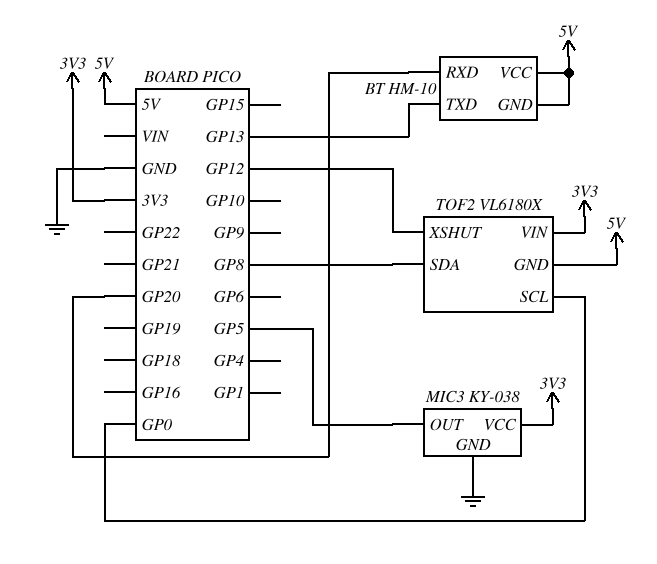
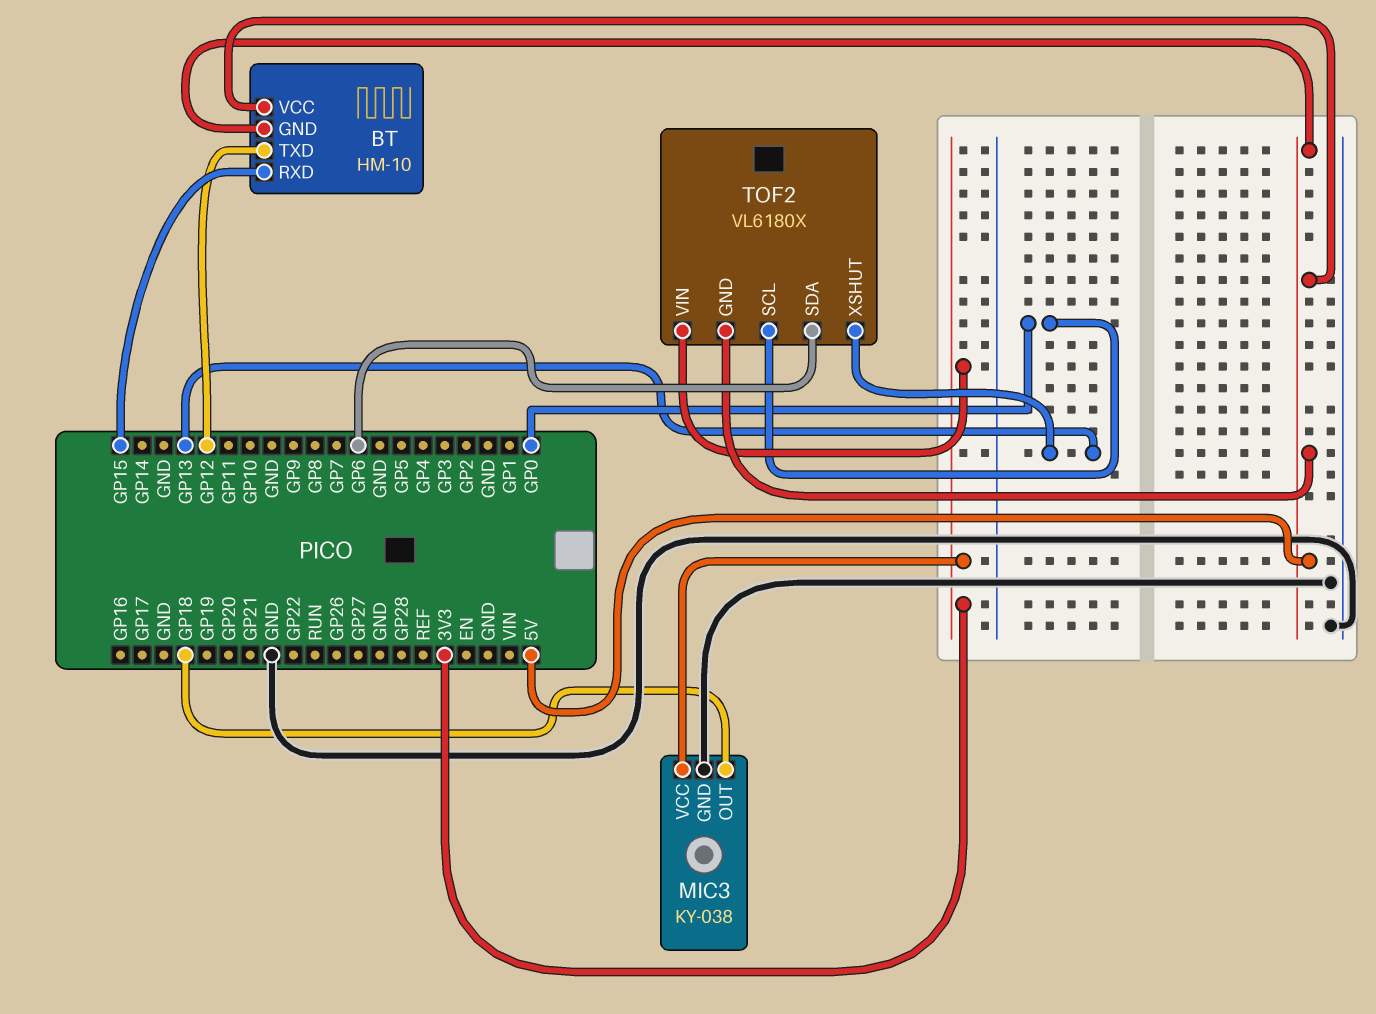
BT pin RXD: GP20 -> GP15
BT pin TXD: GP13 -> GP12
MIC3 pin OUT: GP5 -> GP18
TOF2 pin SDA: GP8 -> GP6
TOF2 pin XSHUT: GP12 -> GP13

